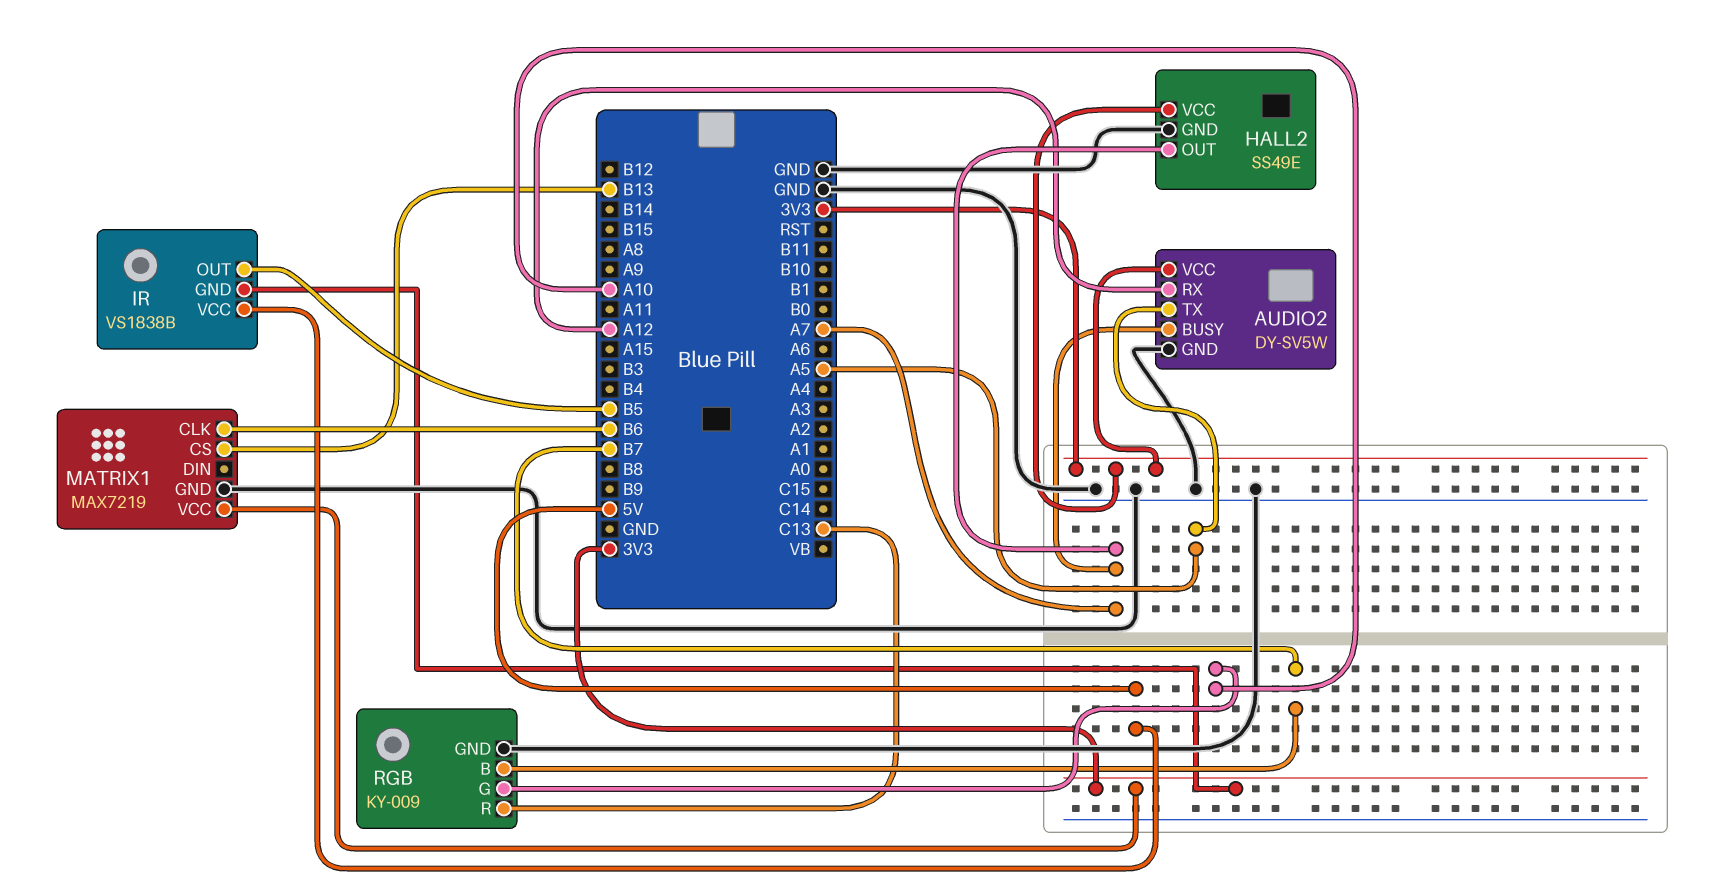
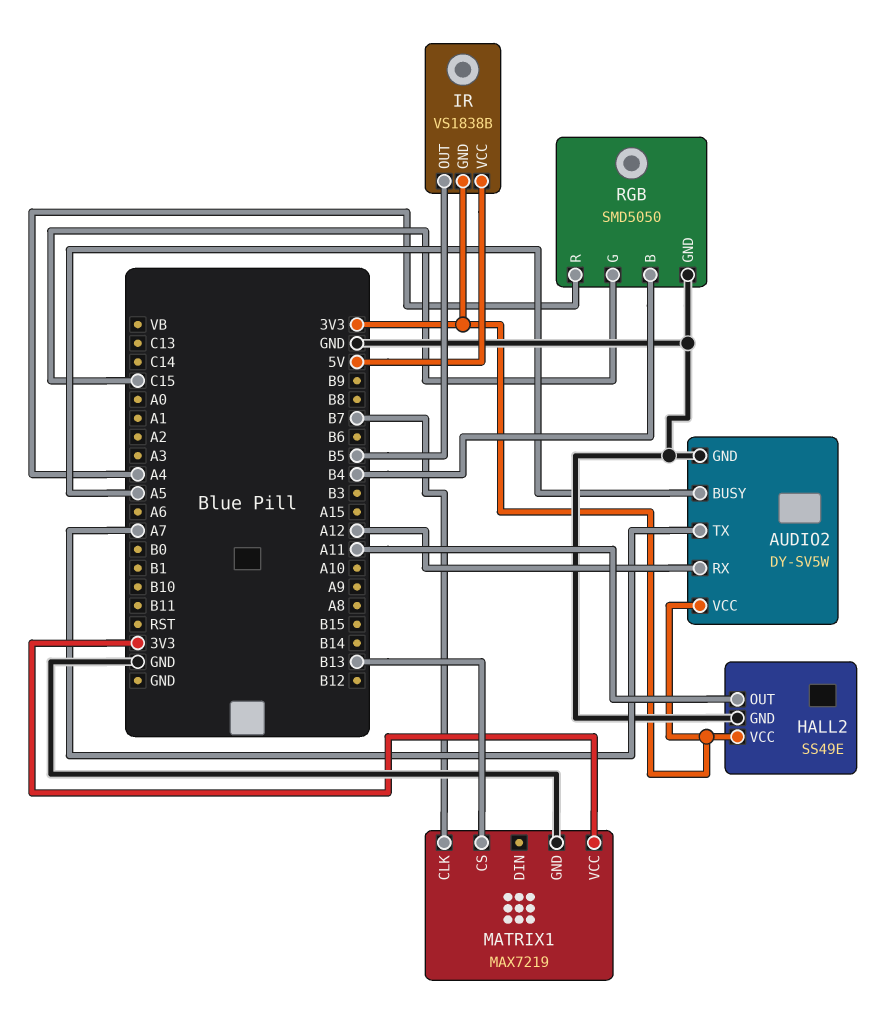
AUDIO2 pin BUSY: A7 -> A5
AUDIO2 pin TX: A5 -> A7
HALL2 pin OUT: A7 -> A11
MATRIX1 pin CLK: B6 -> B7
RGB: KY-009 -> SMD5050
RGB pin B: B7 -> B4
RGB pin G: A10 -> C15
RGB pin R: C13 -> A4

